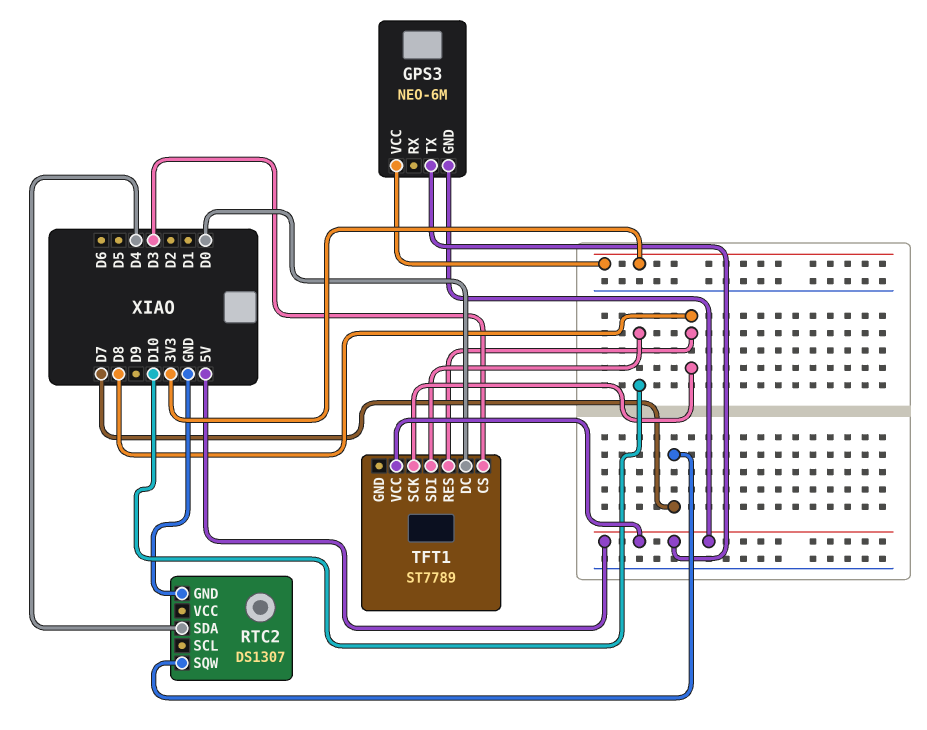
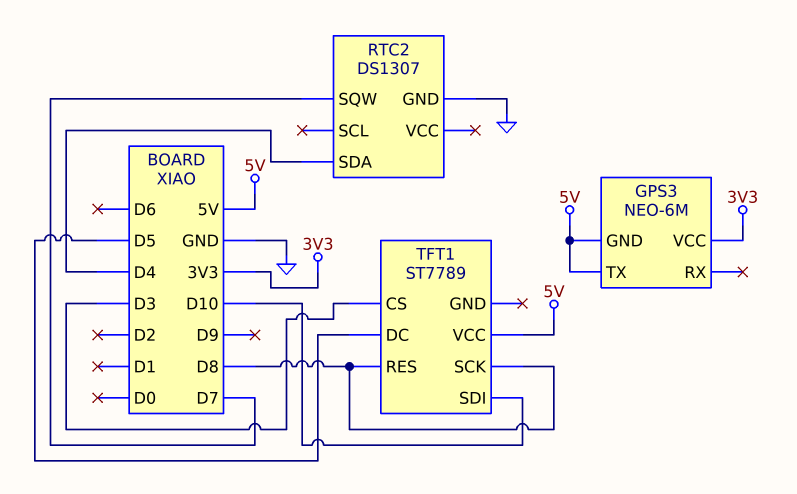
TFT1 pin DC: D0 -> D5

